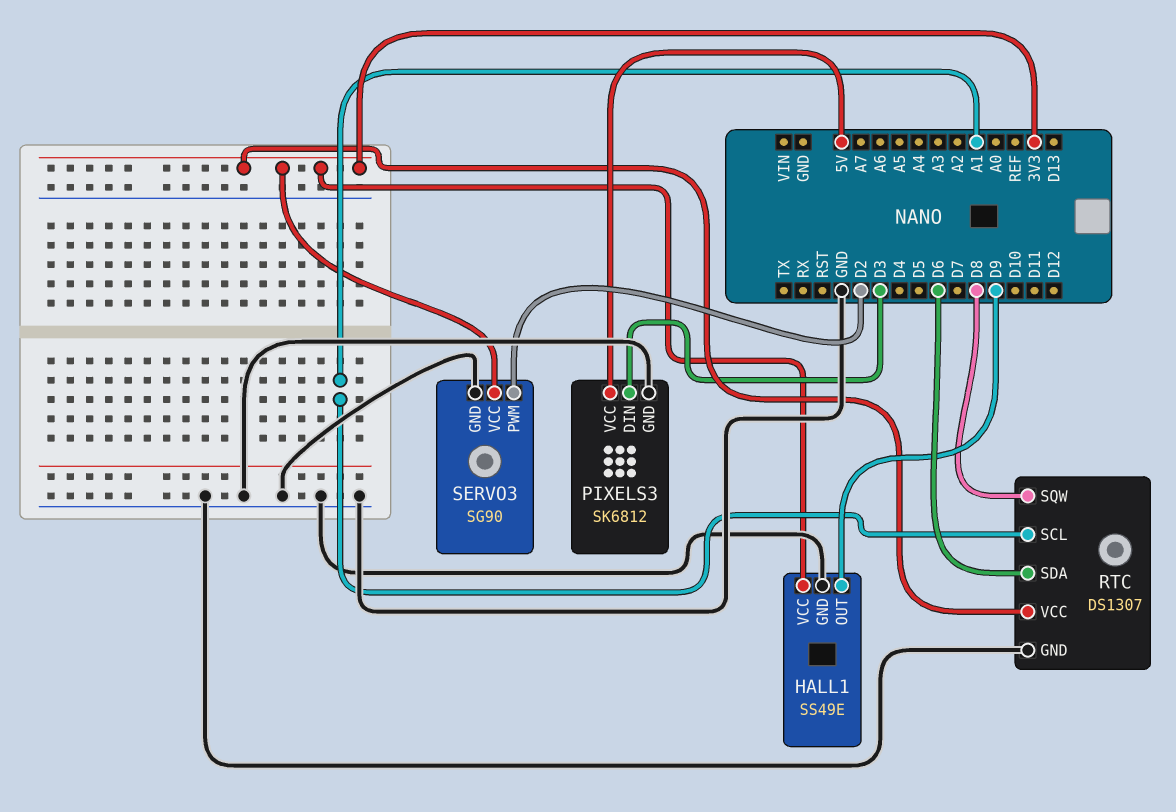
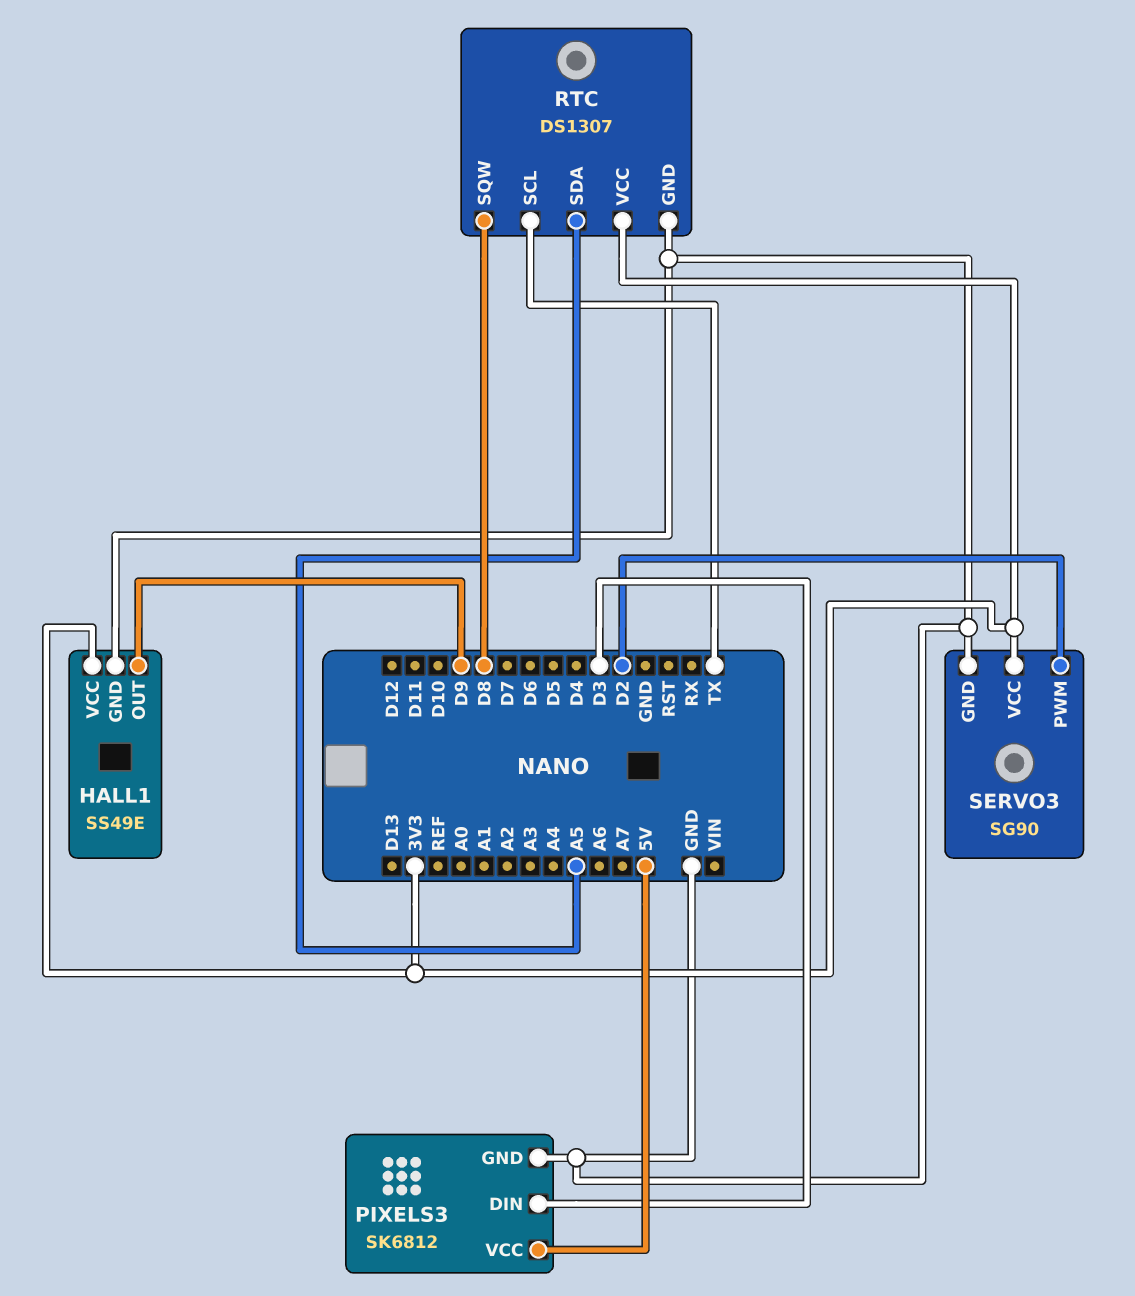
RTC pin SCL: A1 -> TX
RTC pin SDA: D6 -> A5

